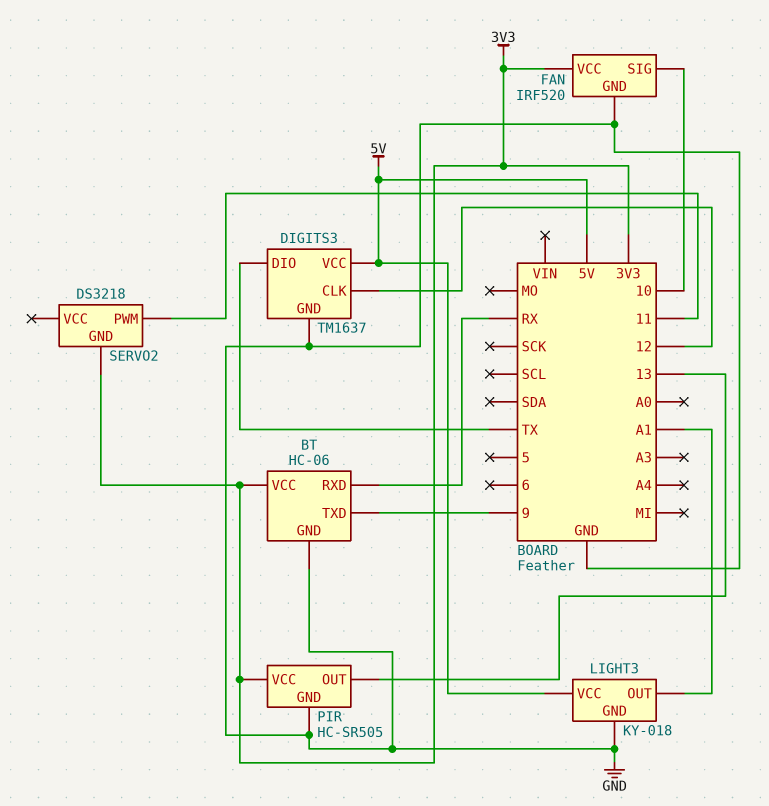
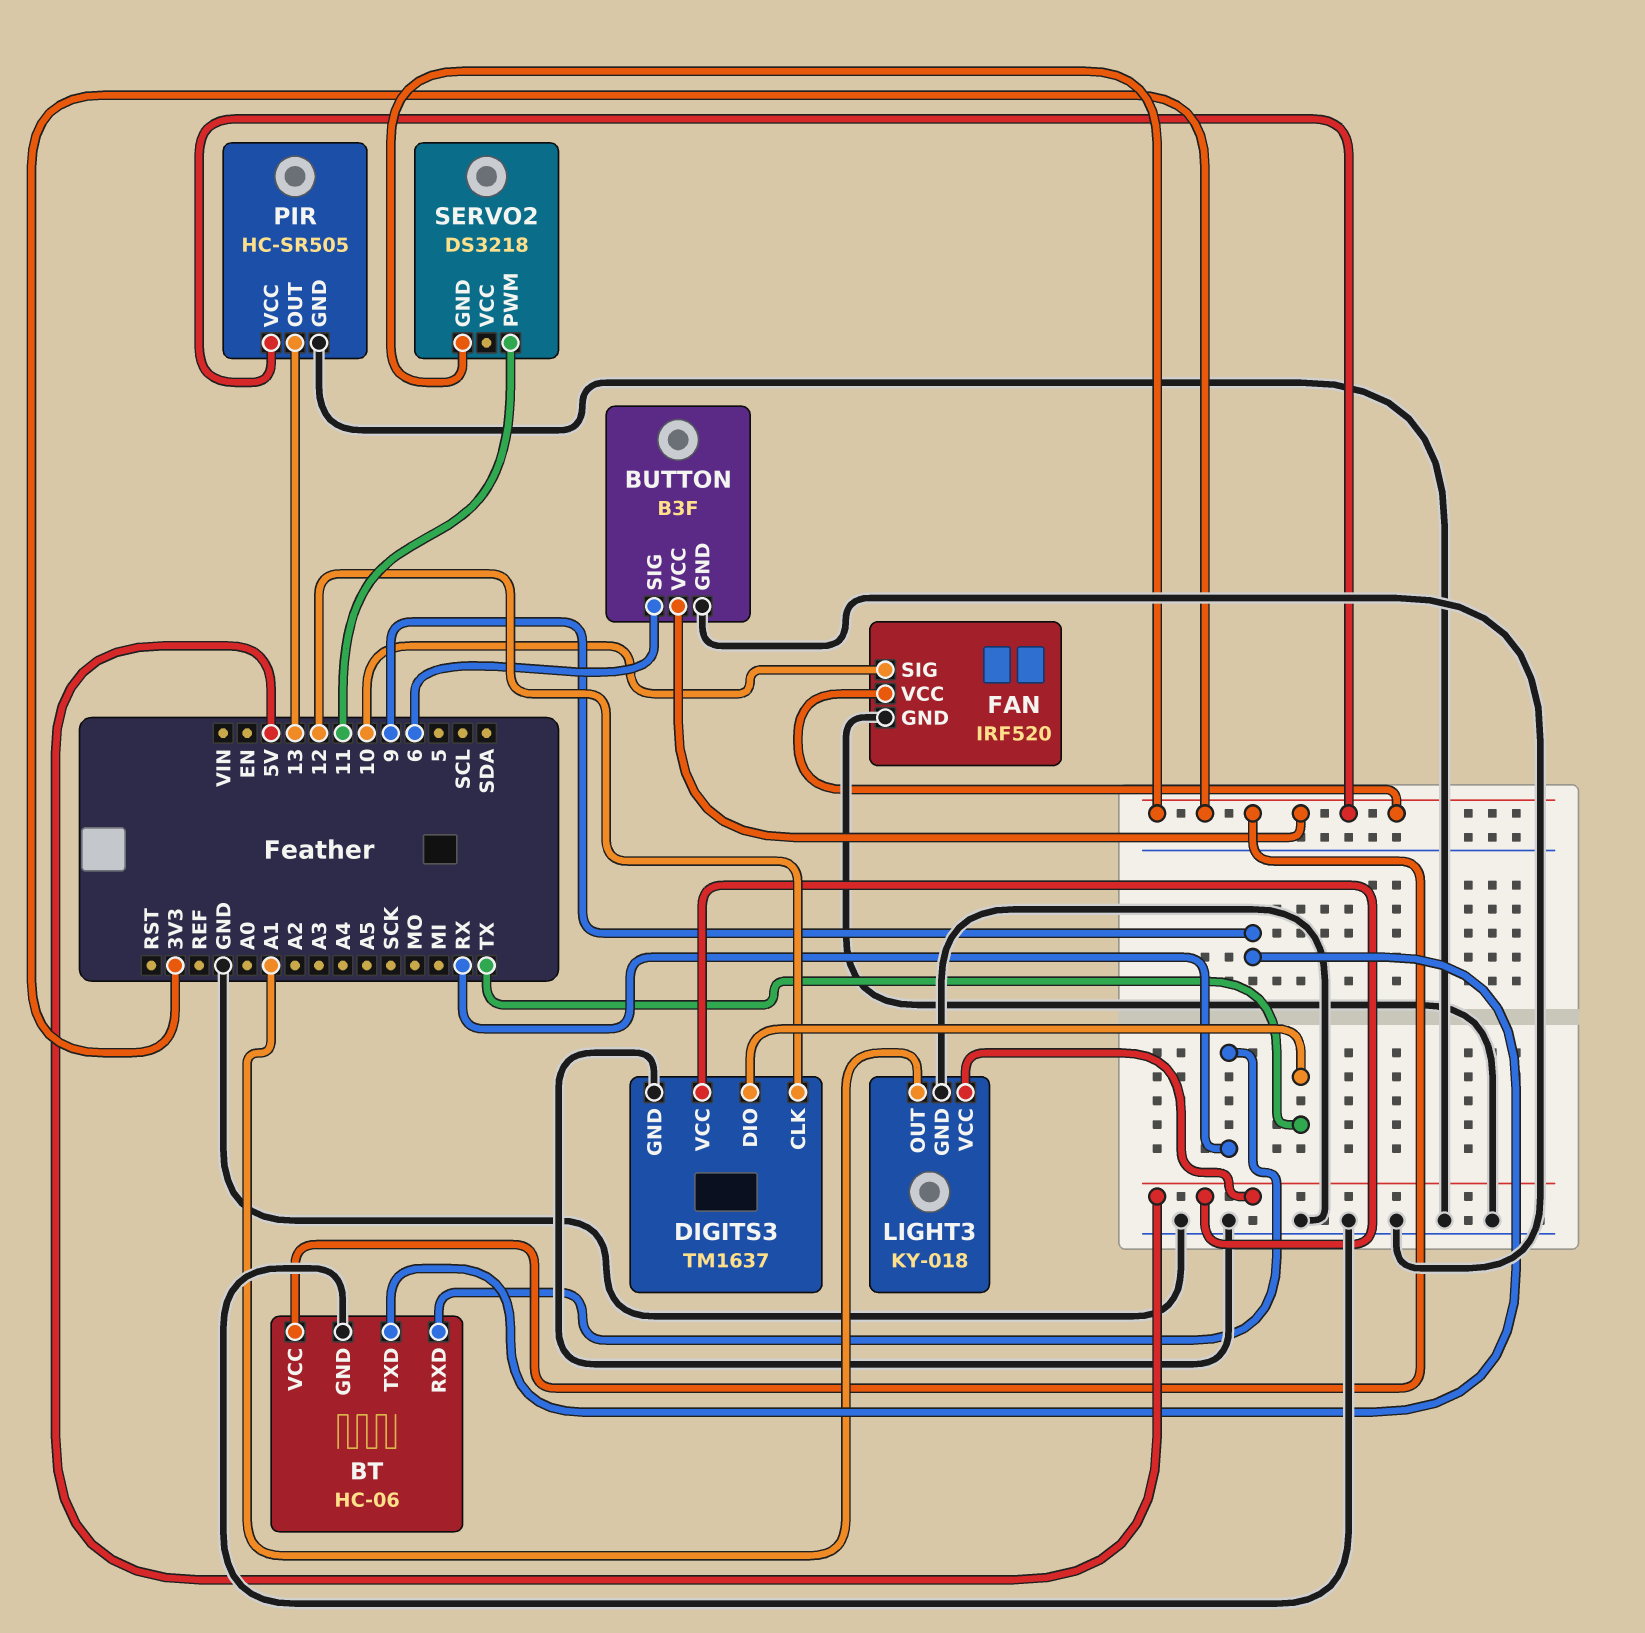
BUTTON: none -> B3F
BUTTON pin GND: none -> GND
BUTTON pin SIG: none -> 6
BUTTON pin VCC: none -> 3V3

